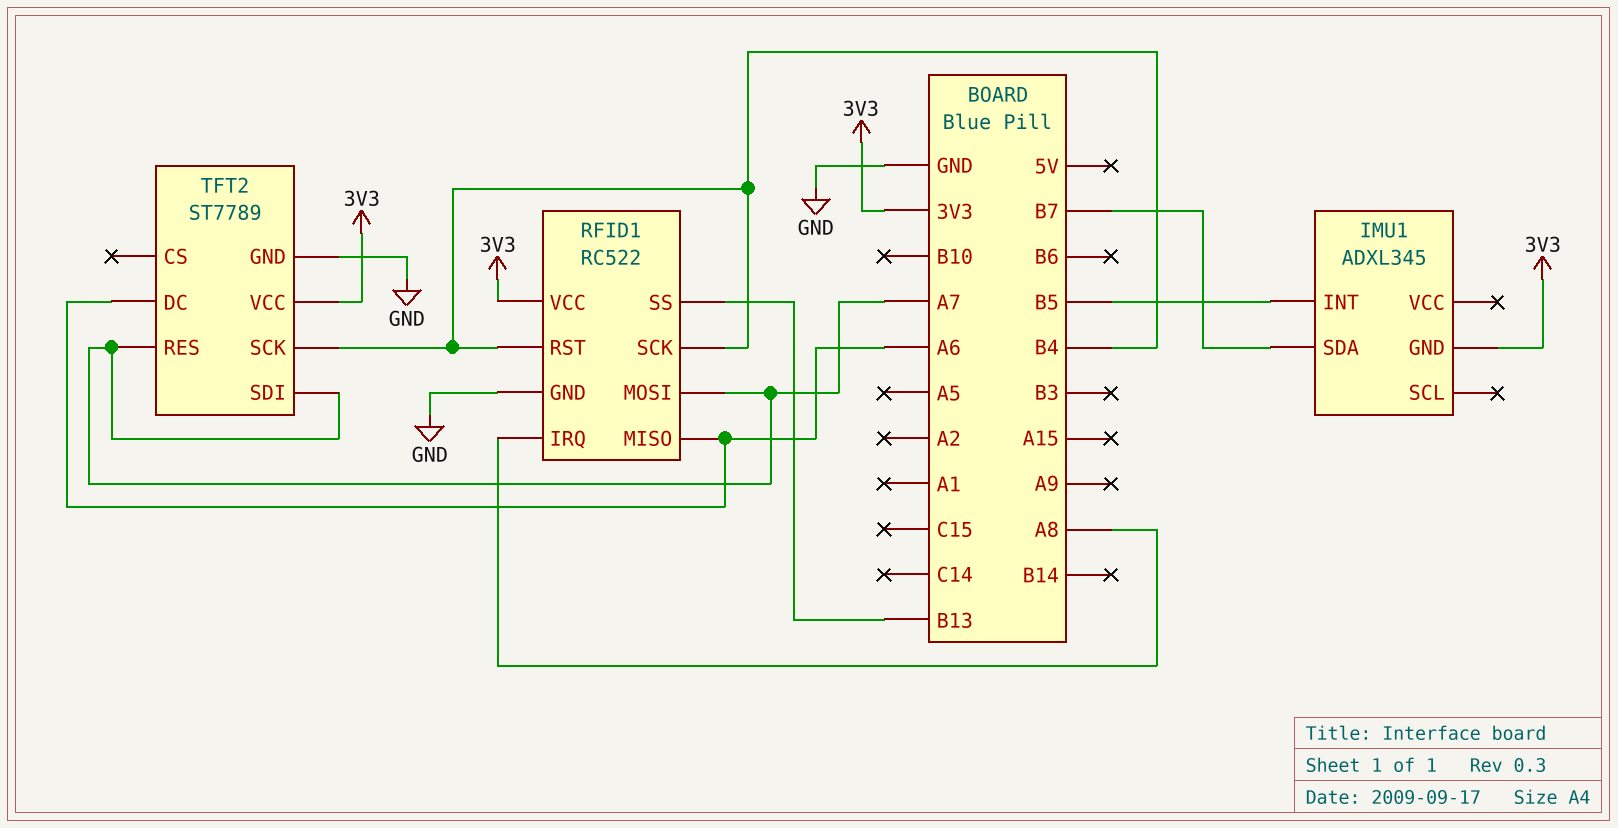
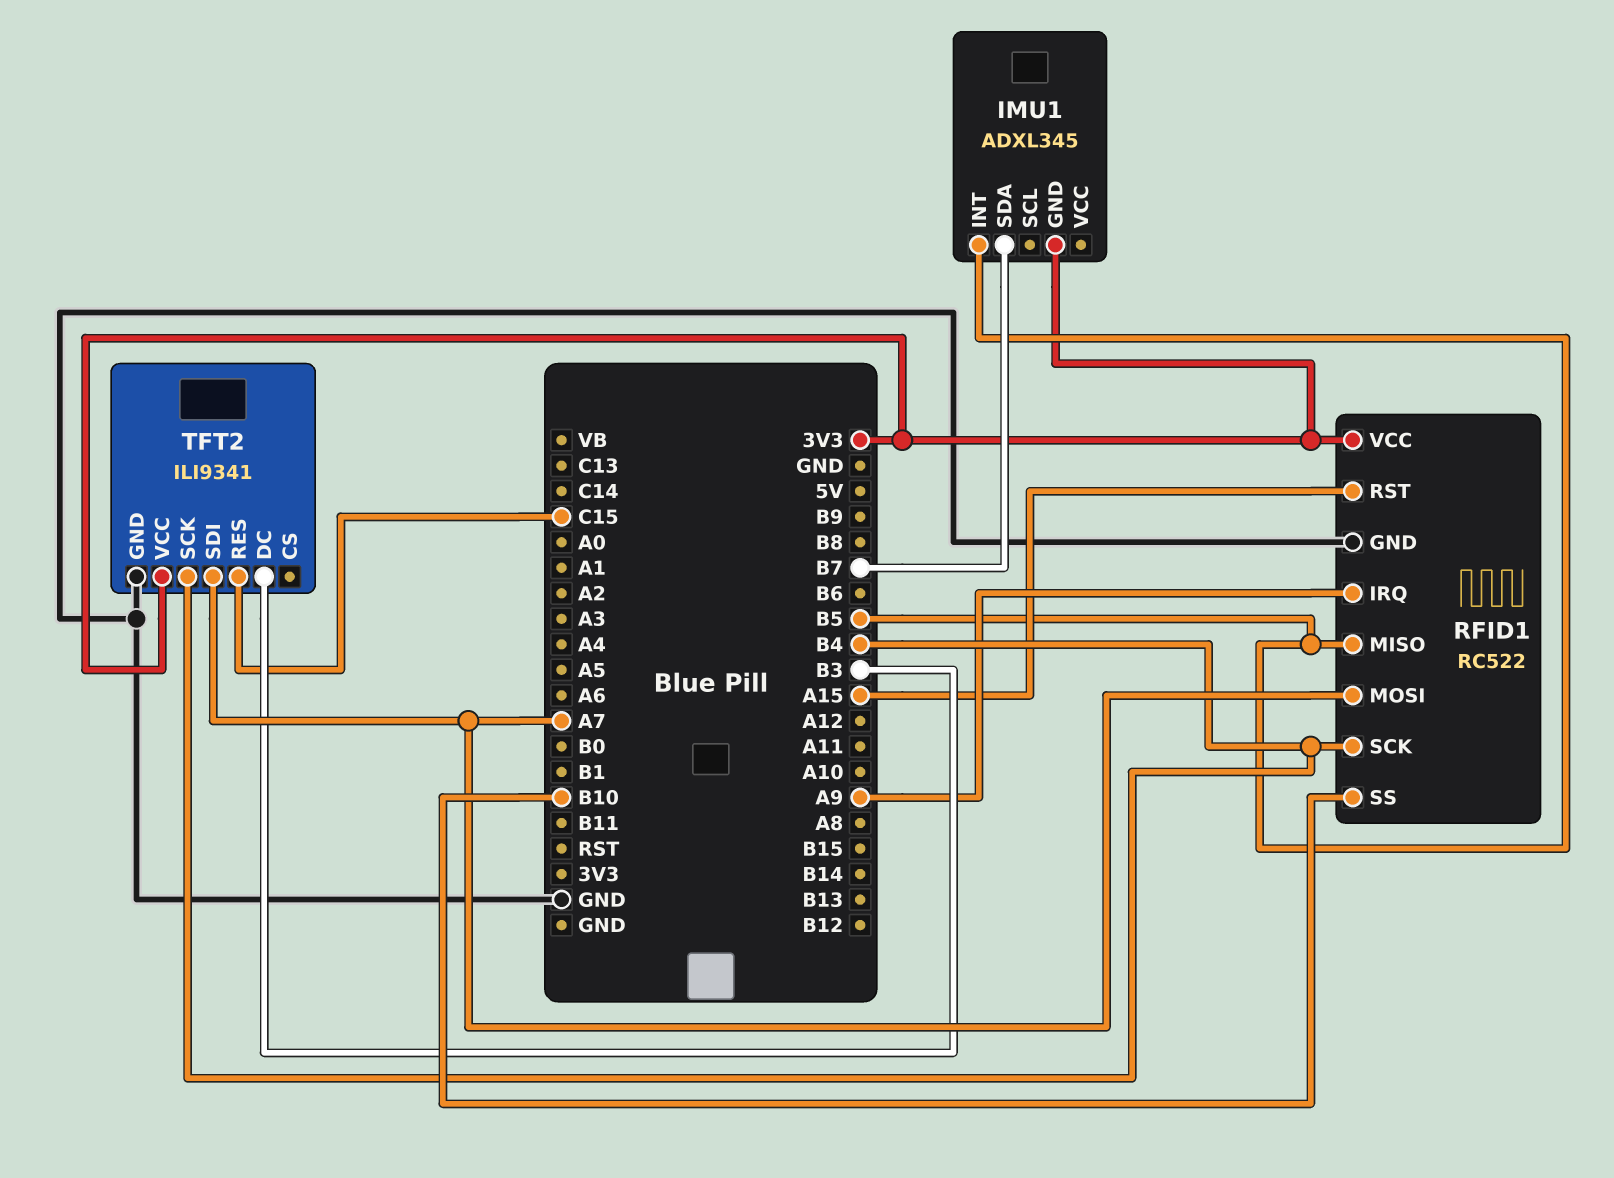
RFID1 pin IRQ: A8 -> A9
RFID1 pin MISO: A6 -> B5
RFID1 pin RST: B4 -> A15
RFID1 pin SS: B13 -> B10
TFT2: ST7789 -> ILI9341
TFT2 pin DC: A6 -> B3
TFT2 pin RES: A7 -> C15

